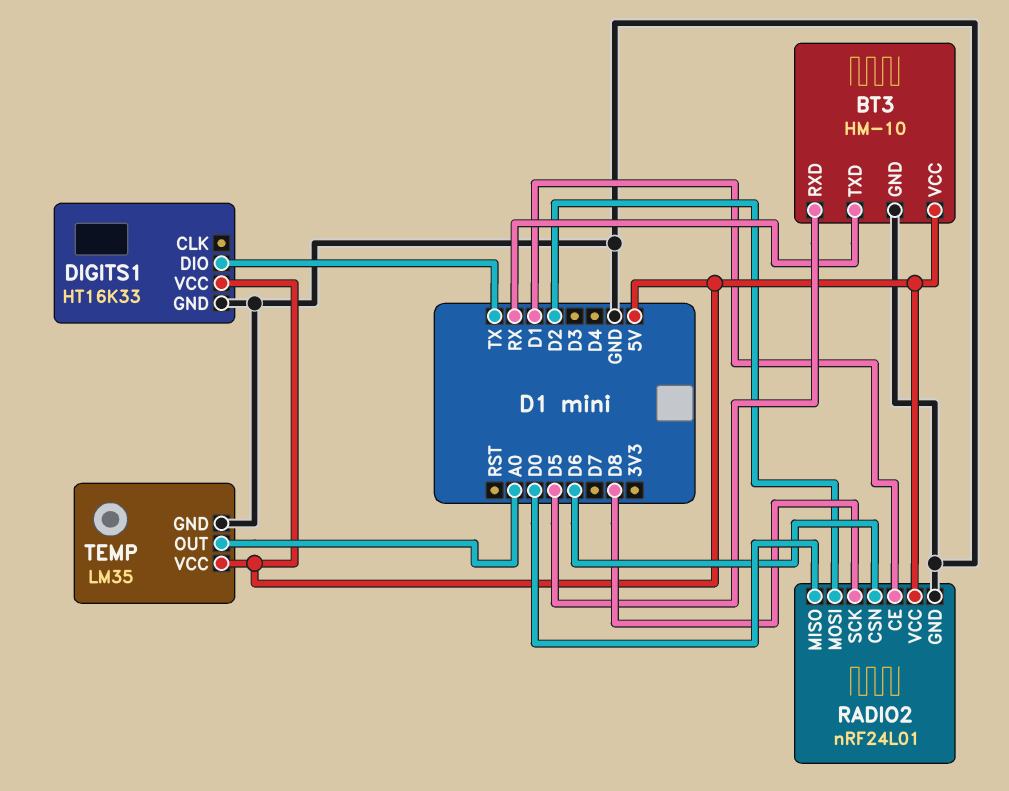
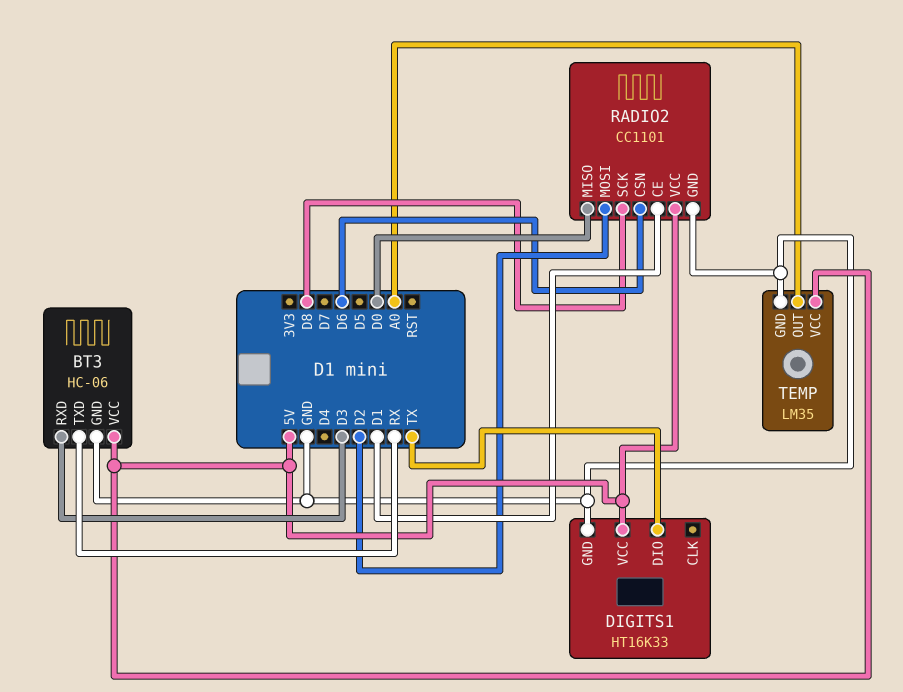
BT3: HM-10 -> HC-06
BT3 pin RXD: D5 -> D3
RADIO2: nRF24L01 -> CC1101

